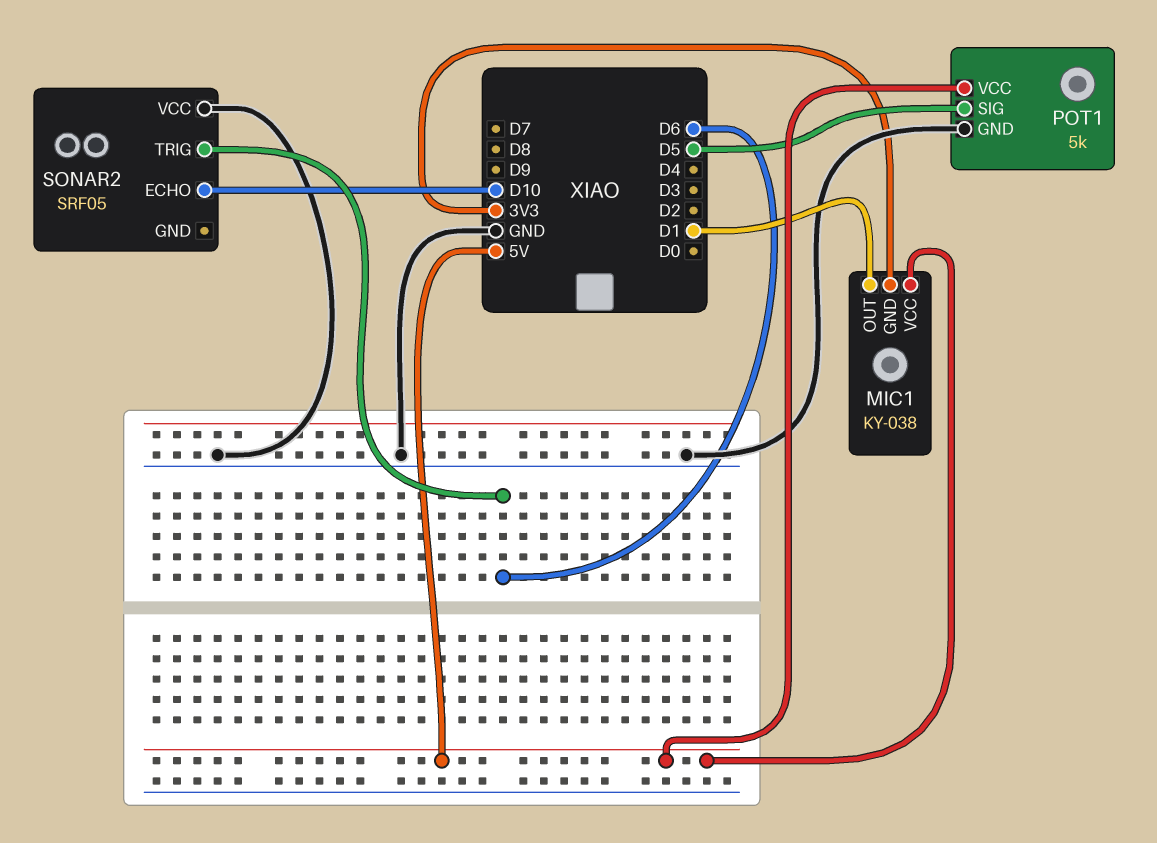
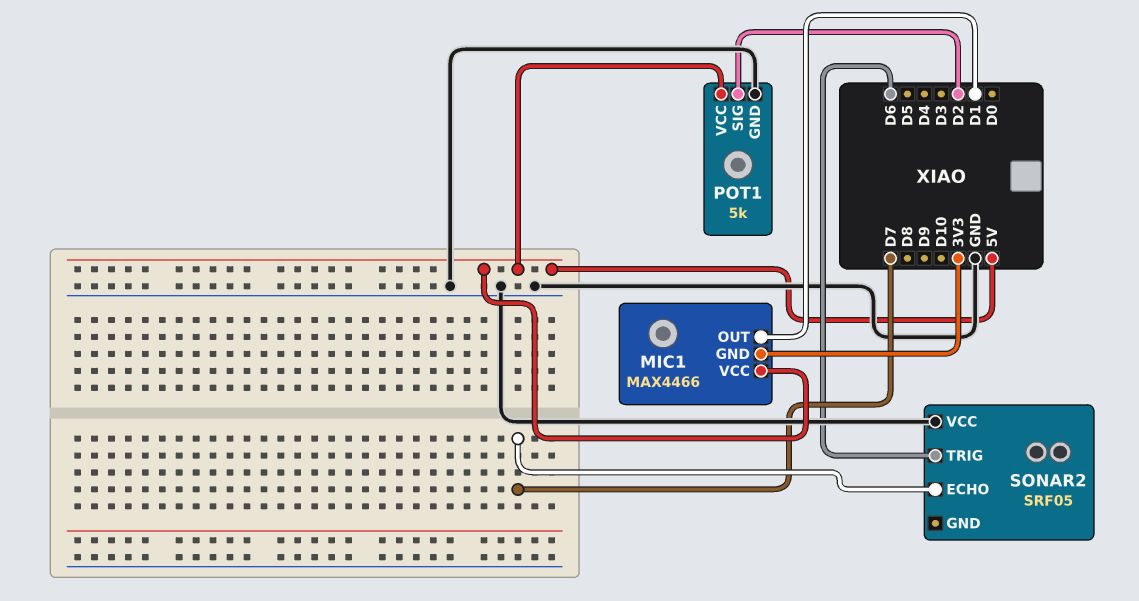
MIC1: KY-038 -> MAX4466
POT1 pin SIG: D5 -> D2
SONAR2 pin ECHO: D10 -> D7

